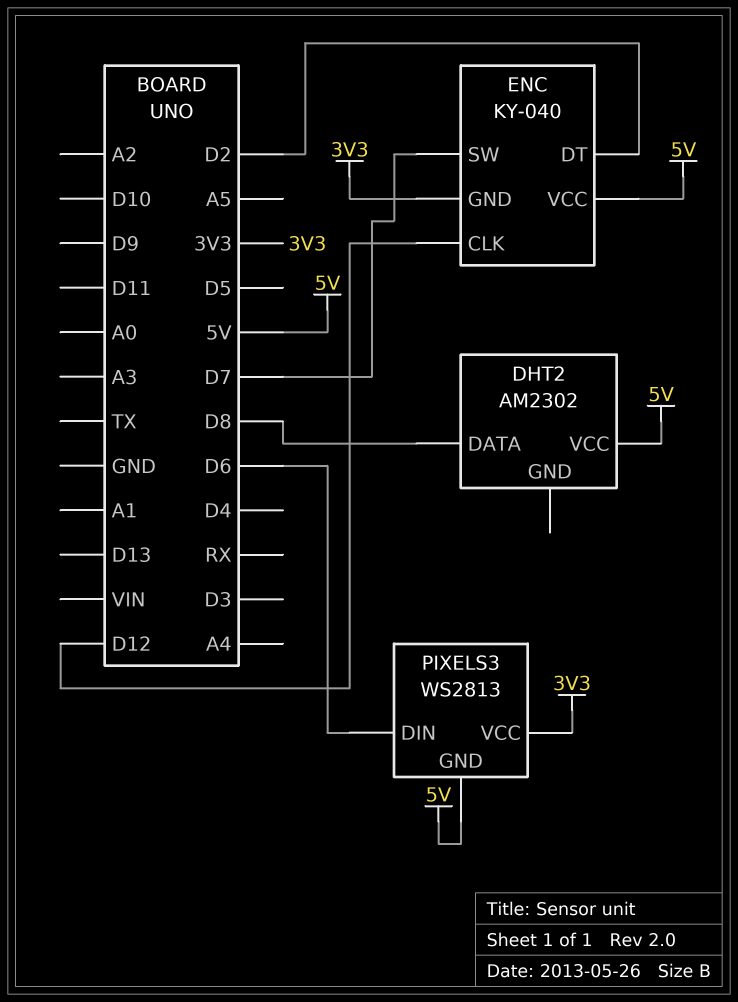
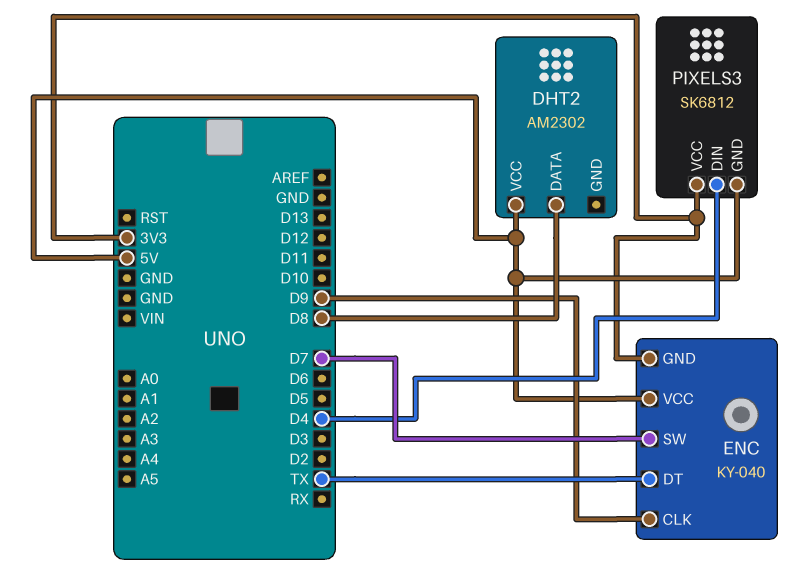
ENC pin CLK: D12 -> D9
ENC pin DT: D2 -> TX
PIXELS3: WS2813 -> SK6812
PIXELS3 pin DIN: D6 -> D4

